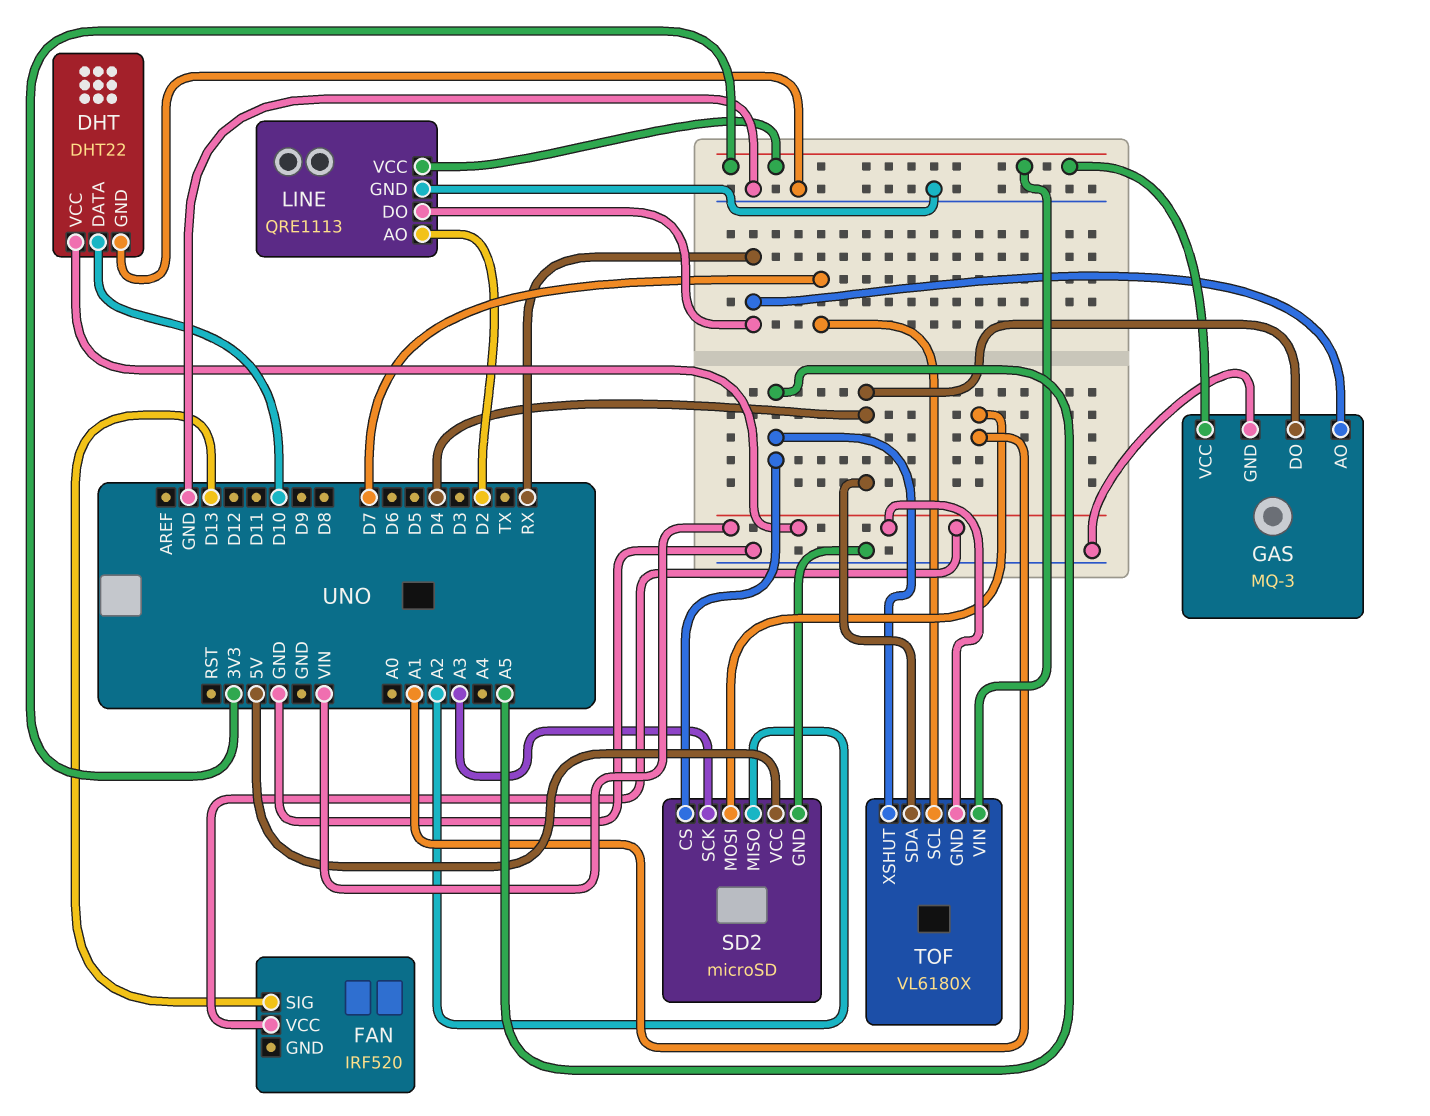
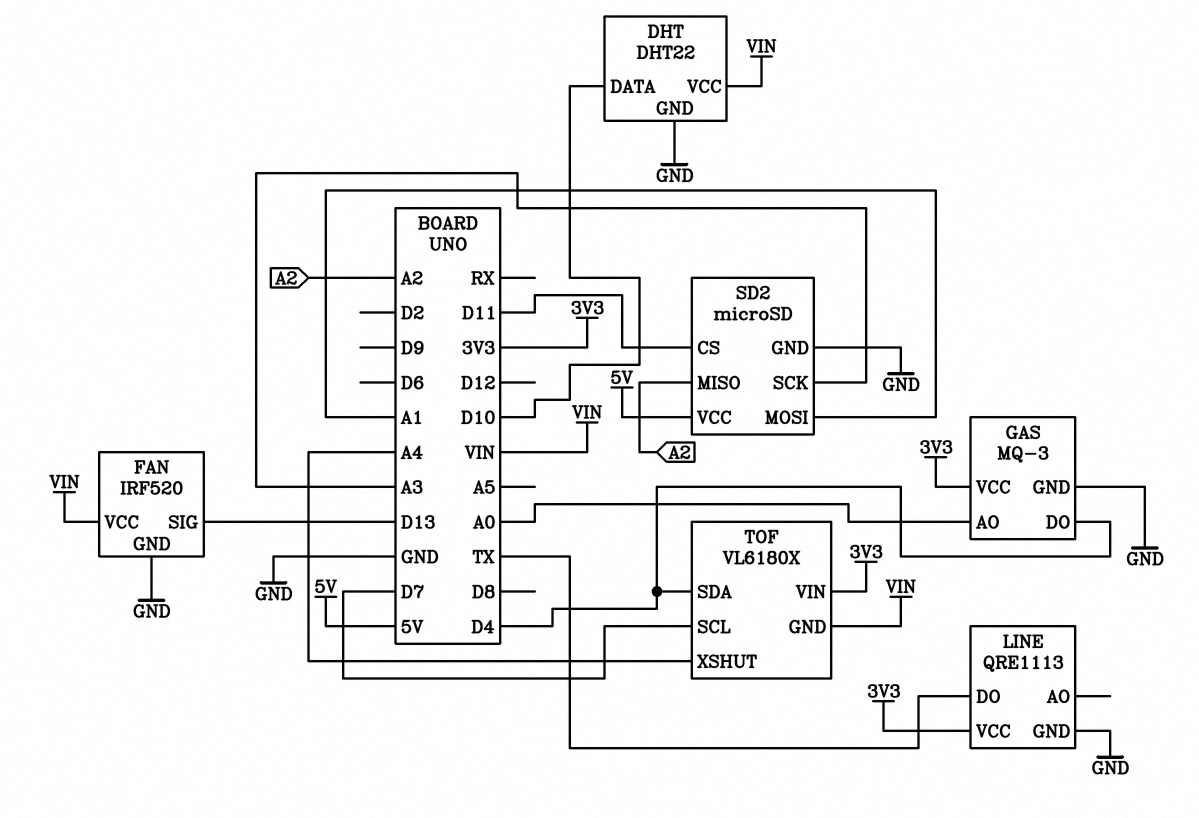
FAN pin GND: none -> GND
GAS pin AO: RX -> A0
LINE pin AO: D2 -> none
LINE pin DO: RX -> TX
SD2 pin CS: A5 -> D11
TOF pin XSHUT: A5 -> A4

